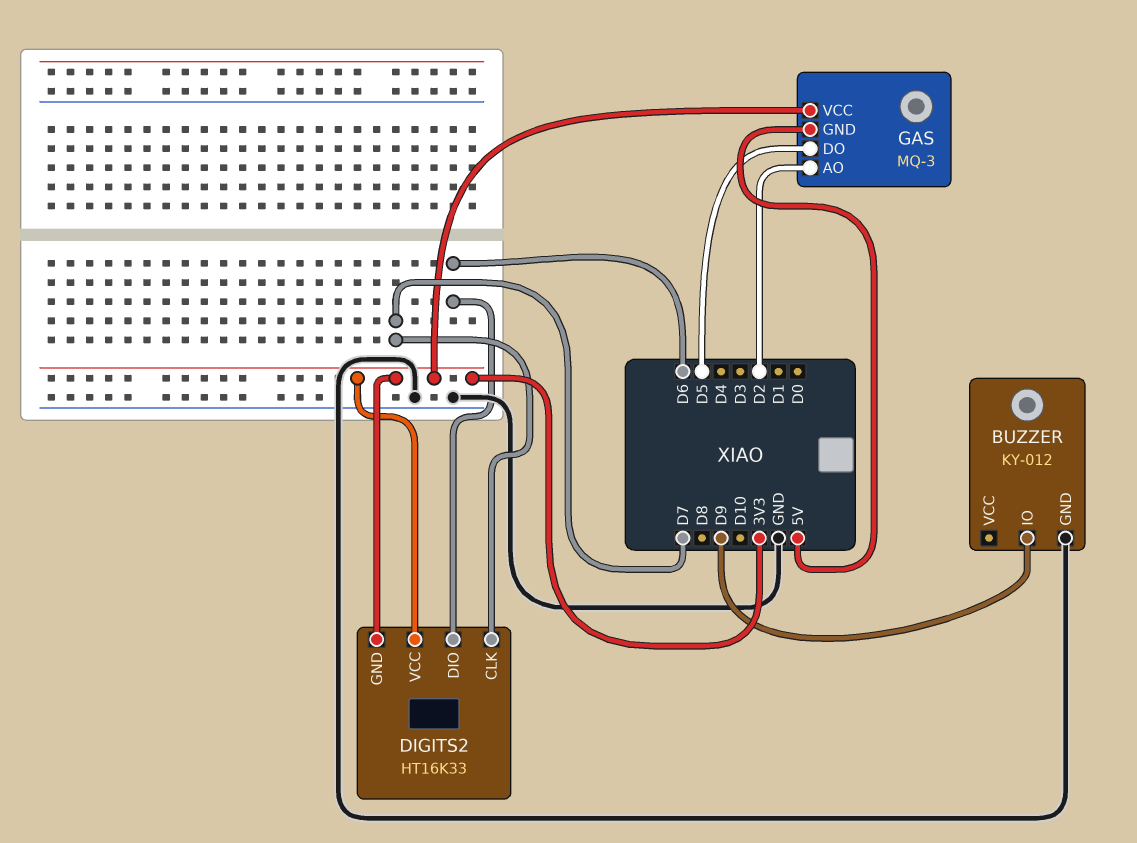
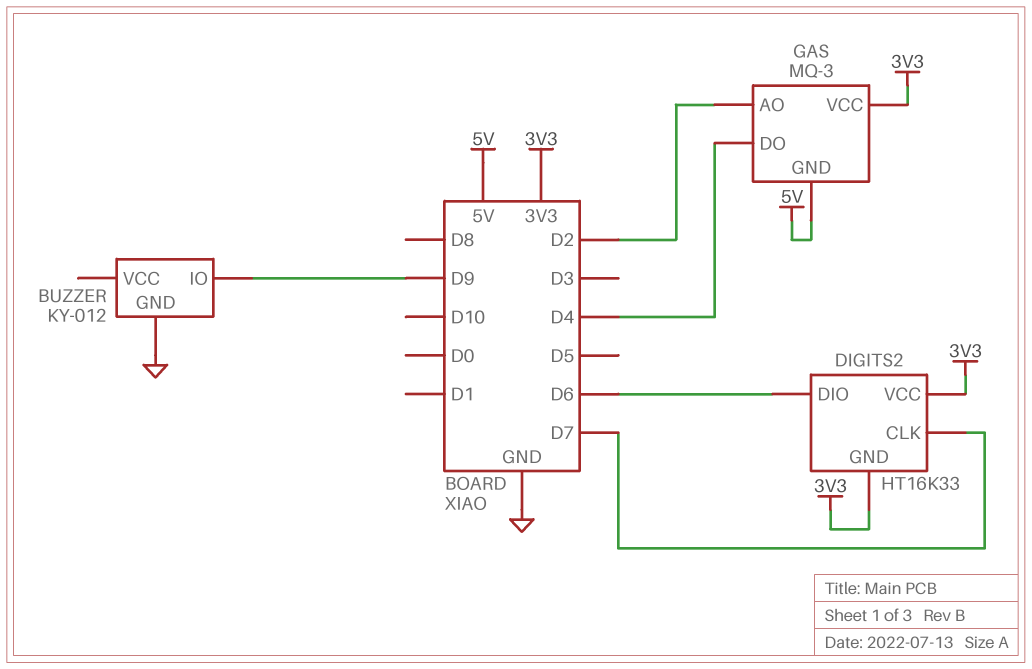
GAS pin DO: D5 -> D4

